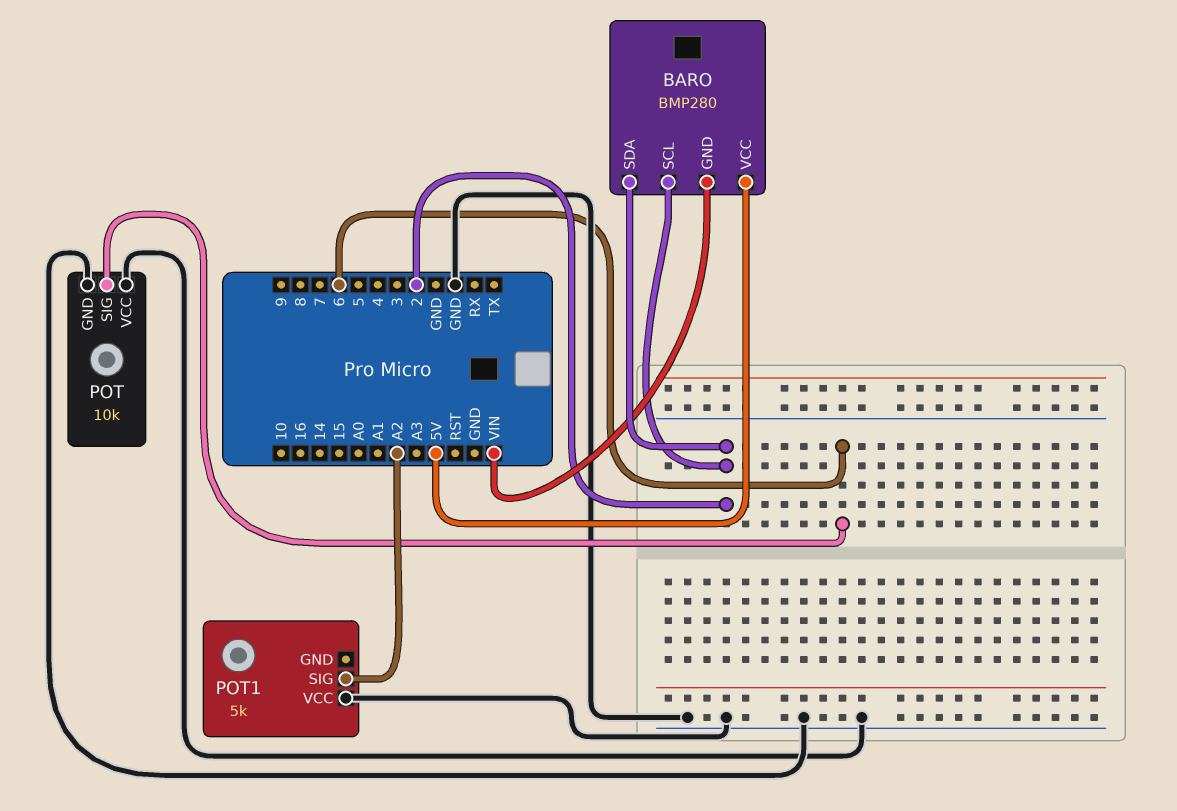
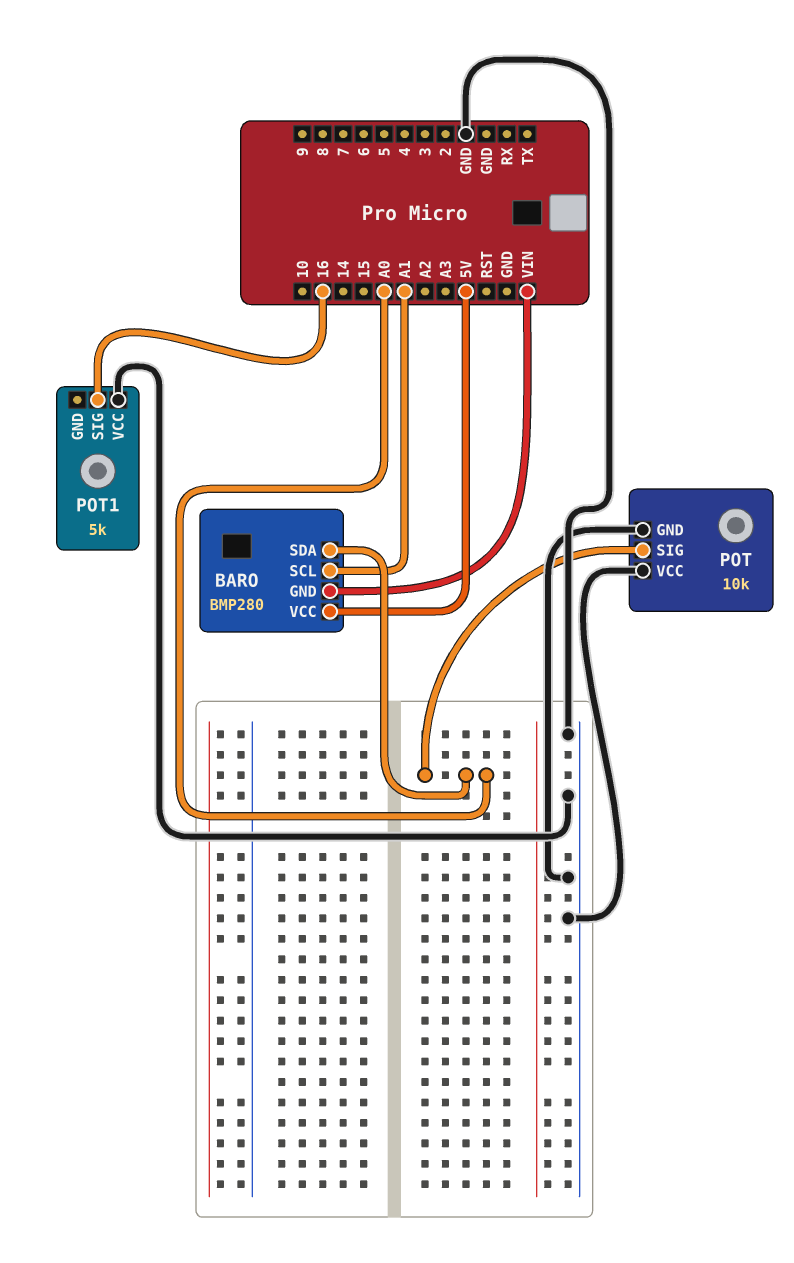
BARO pin SCL: 2 -> A1
BARO pin SDA: 2 -> A0
POT pin SIG: 6 -> A0
POT1 pin SIG: A2 -> 16

